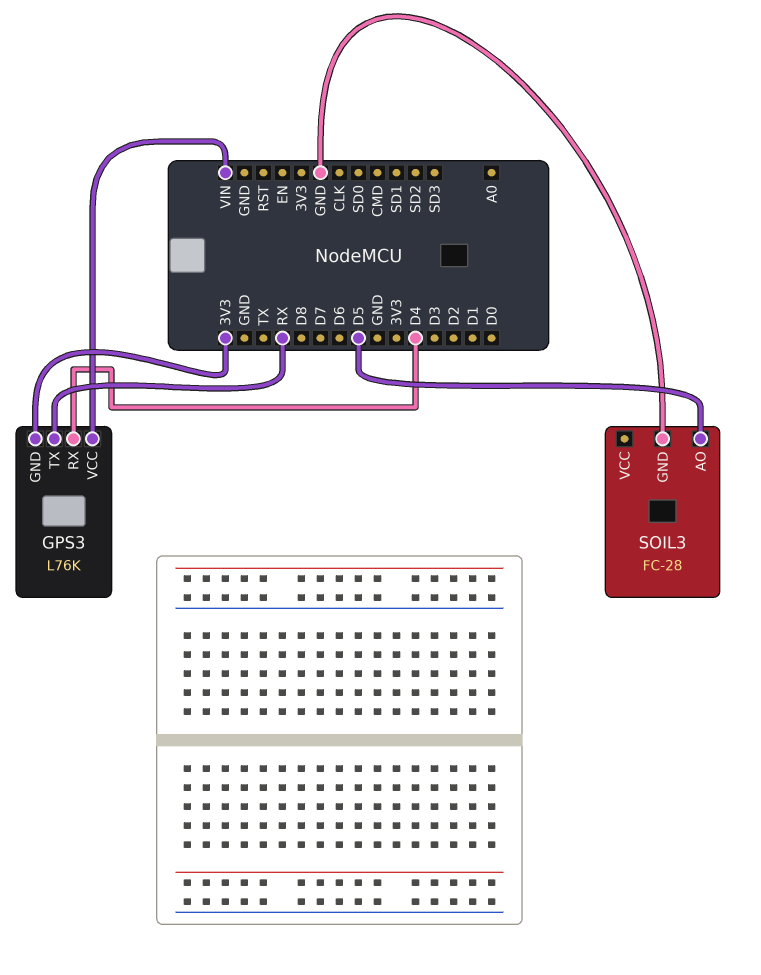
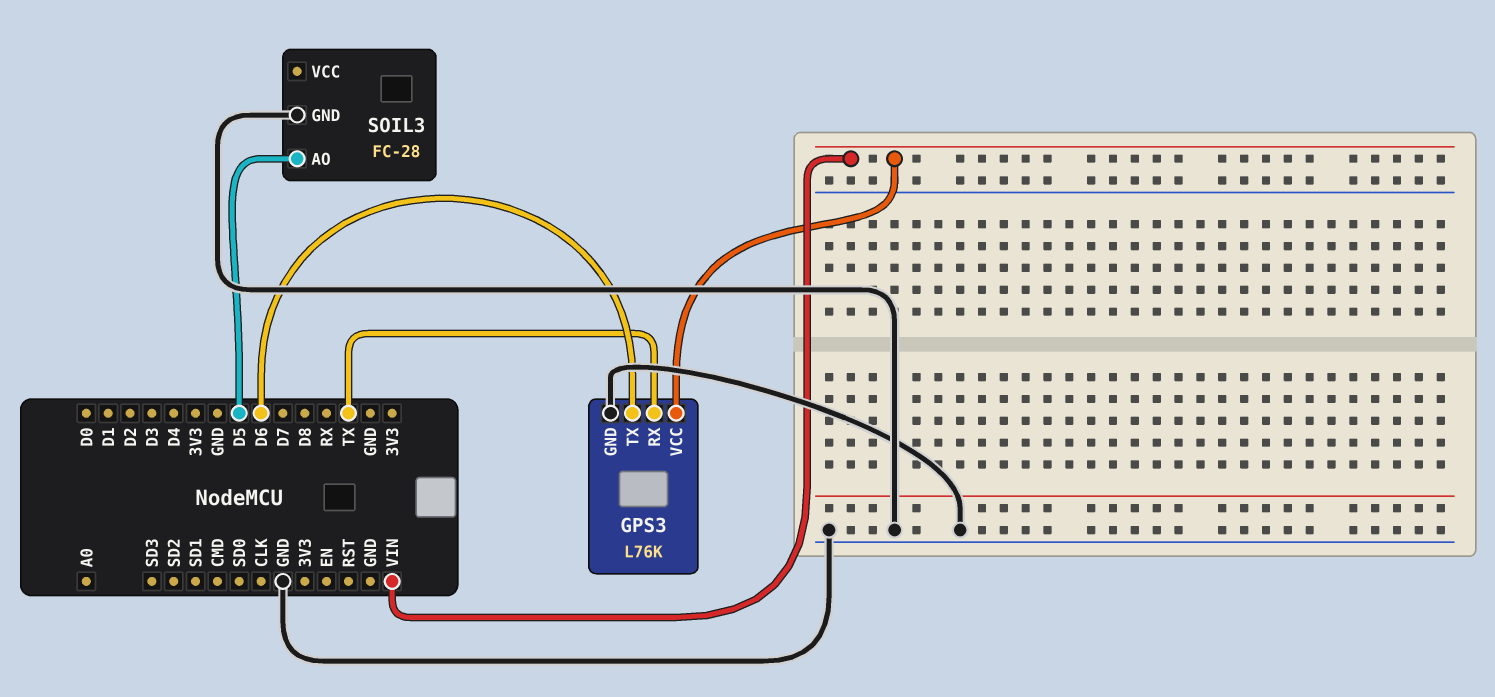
GPS3 pin GND: 3V3 -> GND
GPS3 pin RX: D4 -> TX
GPS3 pin TX: RX -> D6

